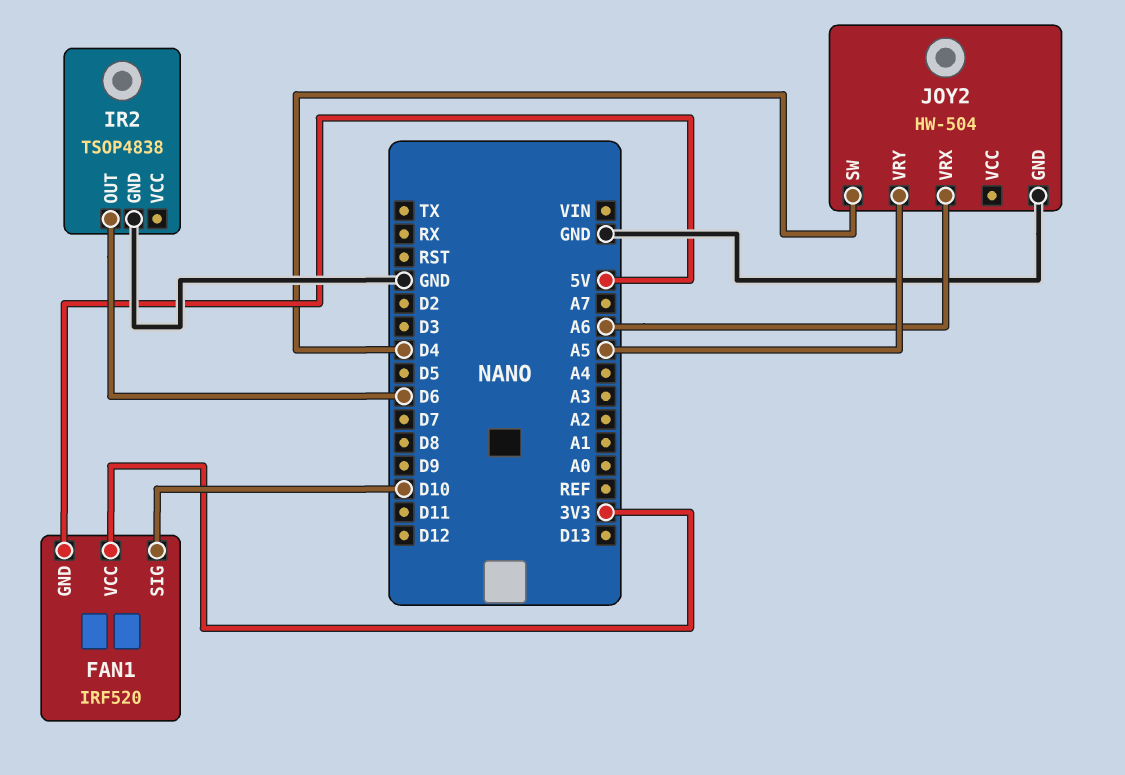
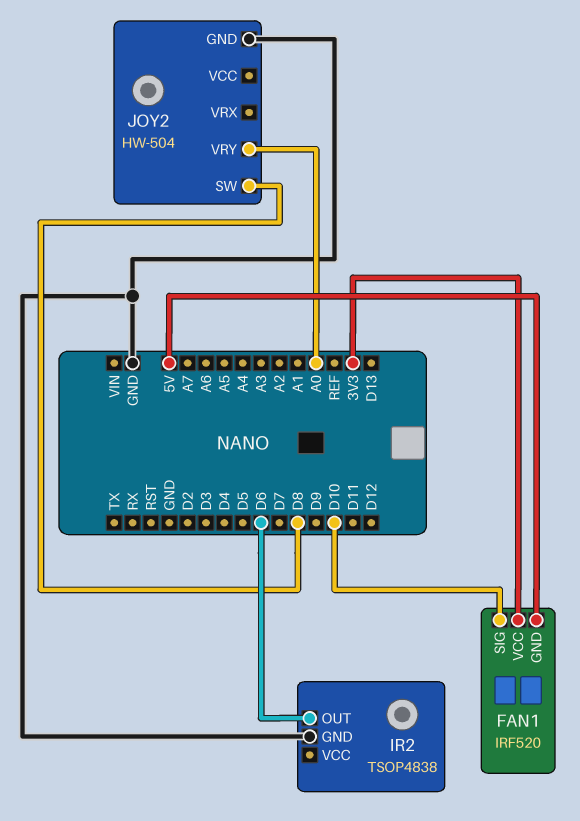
JOY2 pin SW: D4 -> D8
JOY2 pin VRX: A6 -> none
JOY2 pin VRY: A5 -> A0

